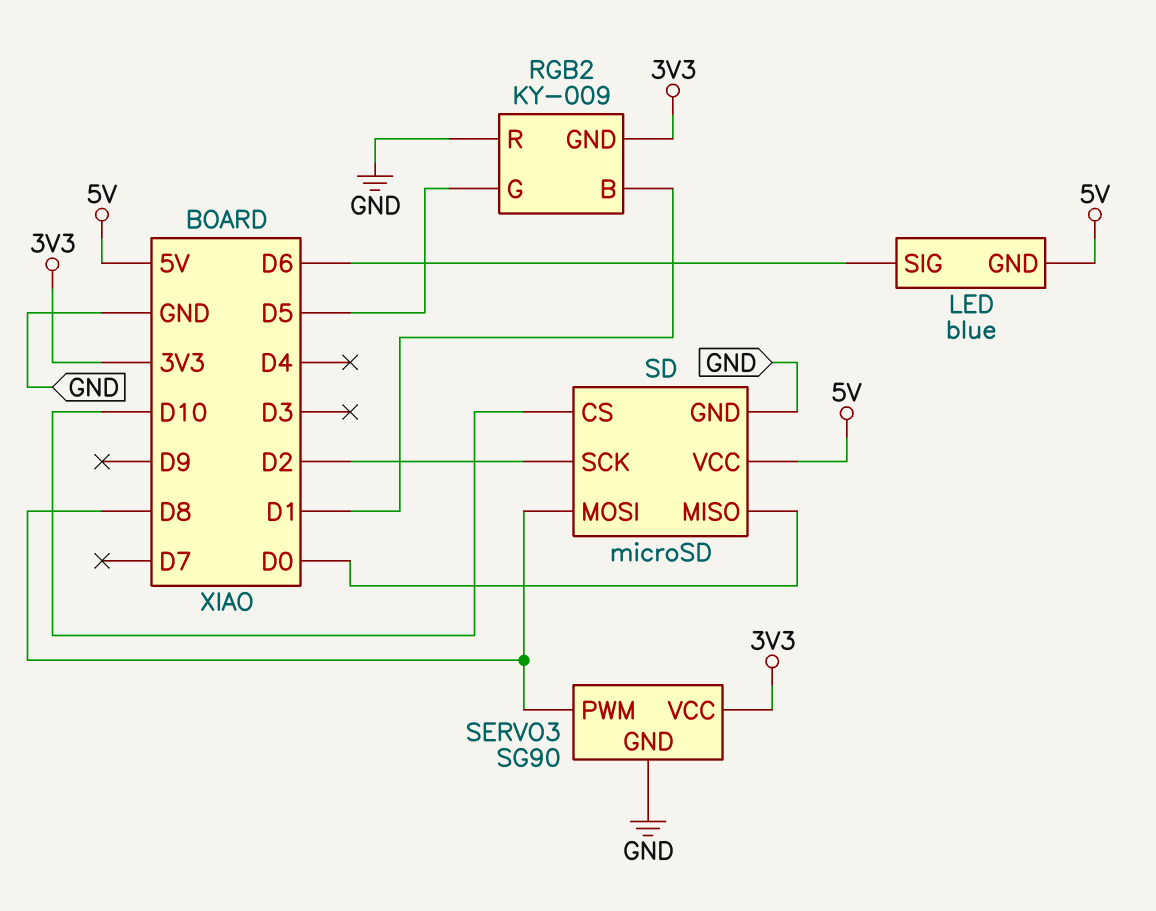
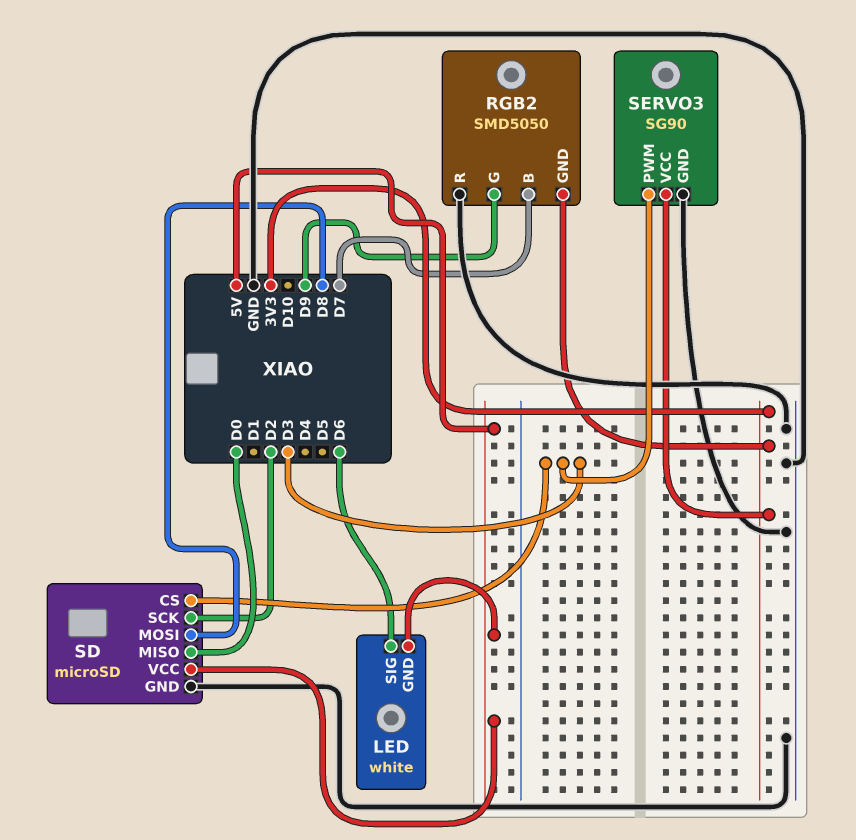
LED: blue -> white
RGB2: KY-009 -> SMD5050
RGB2 pin B: D1 -> D7
RGB2 pin G: D5 -> D9
SD pin CS: D10 -> D3
SERVO3 pin PWM: D8 -> D3

